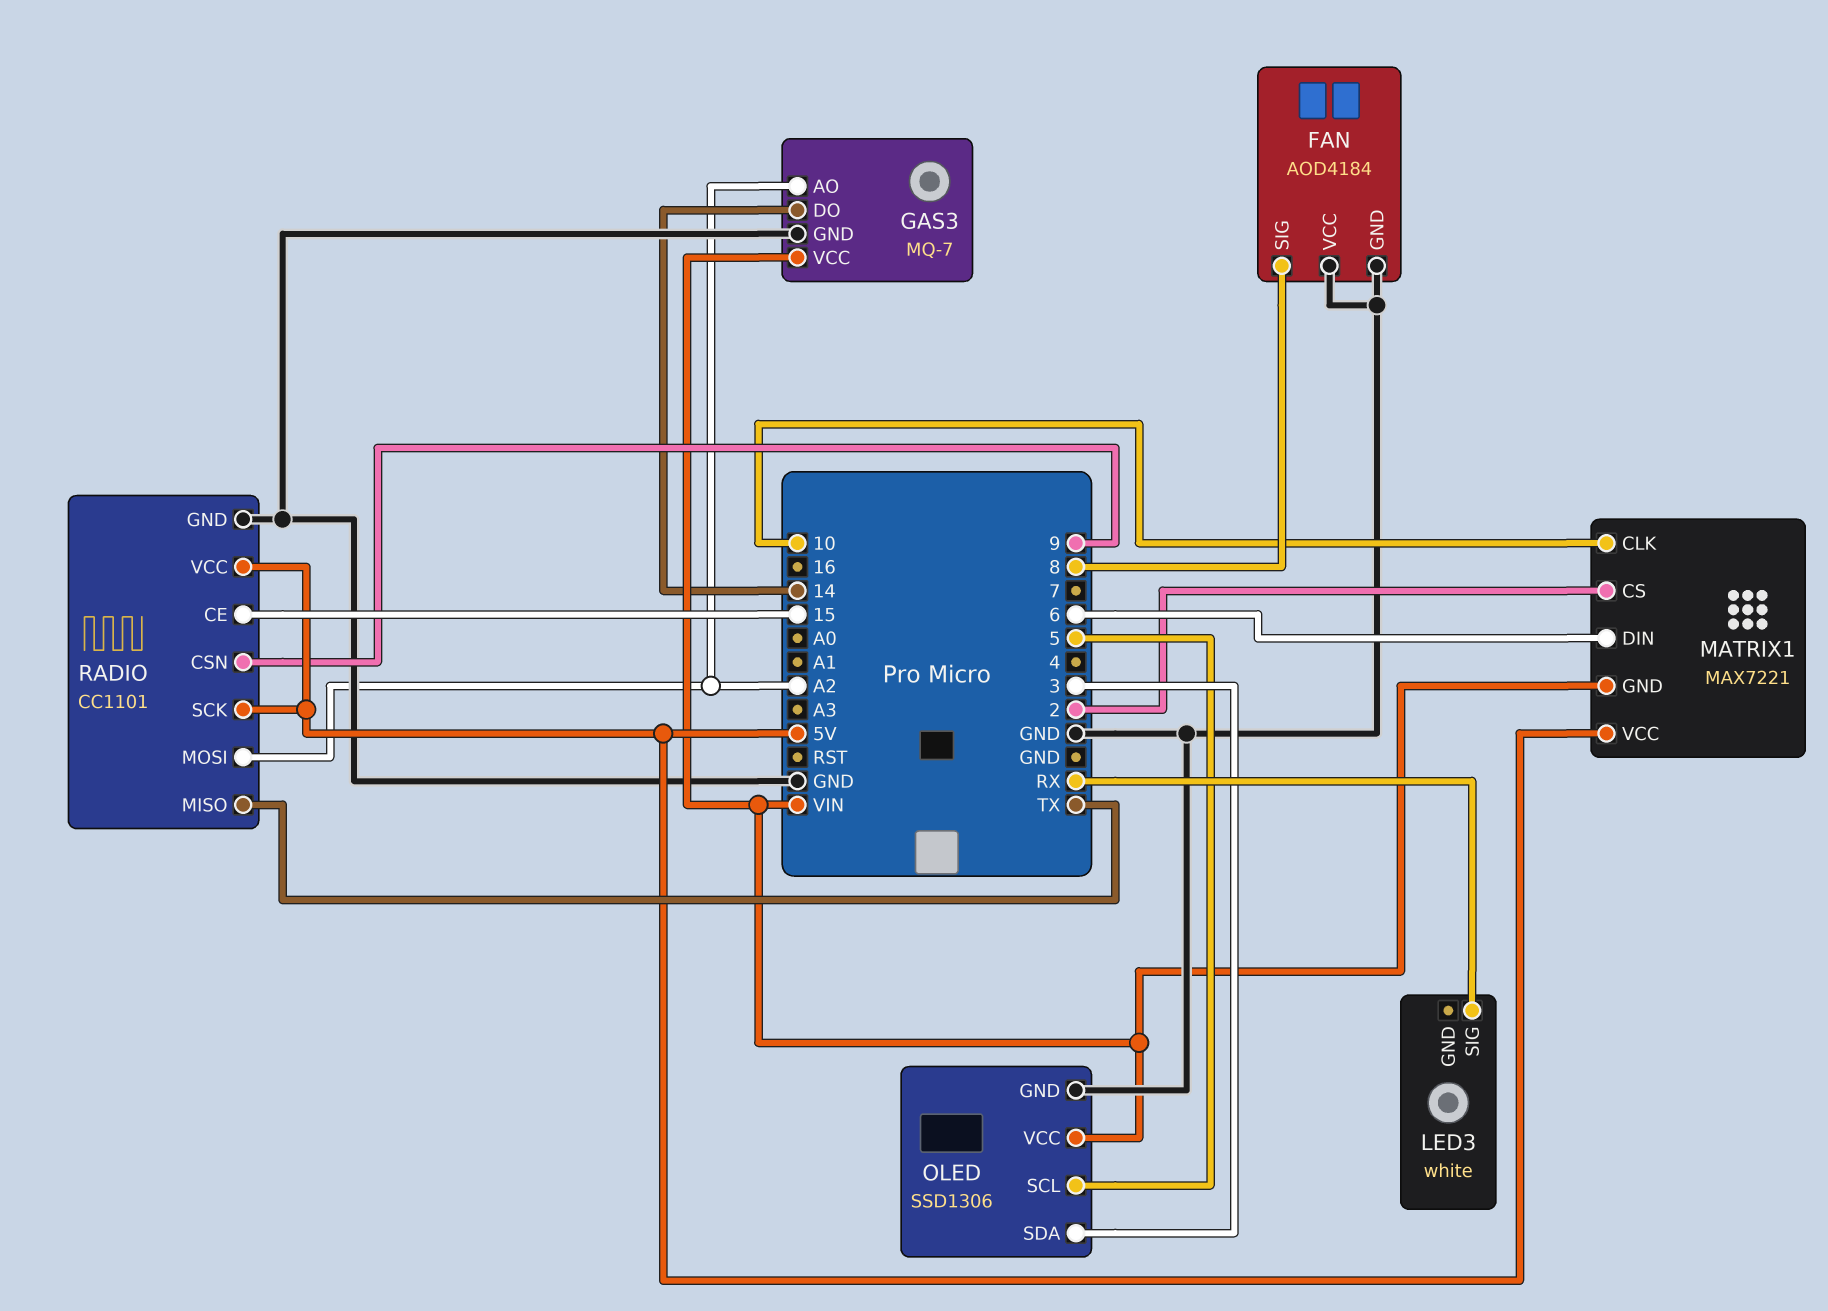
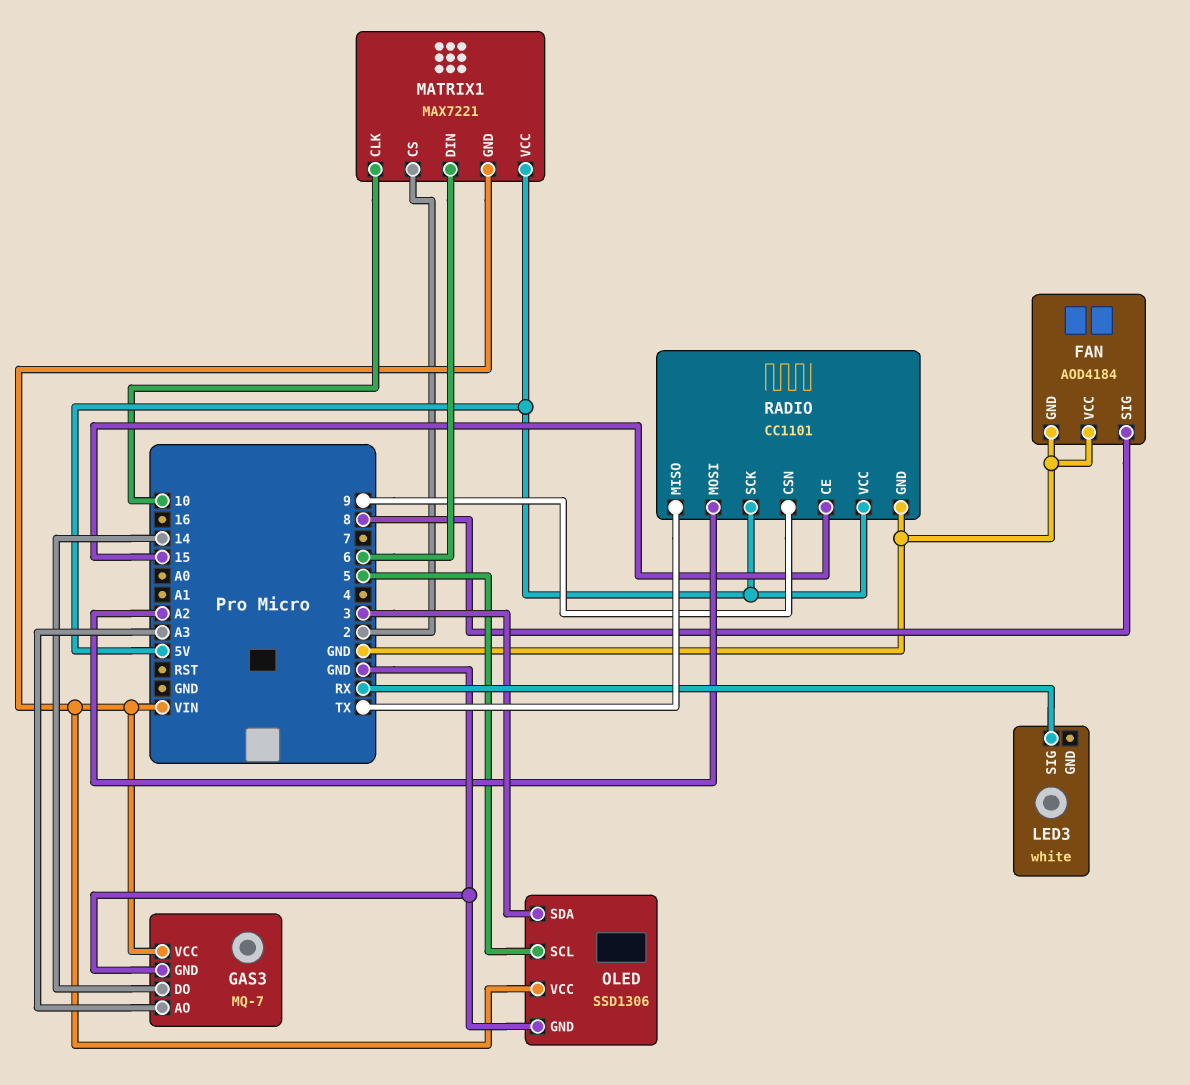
GAS3 pin AO: A2 -> A3

